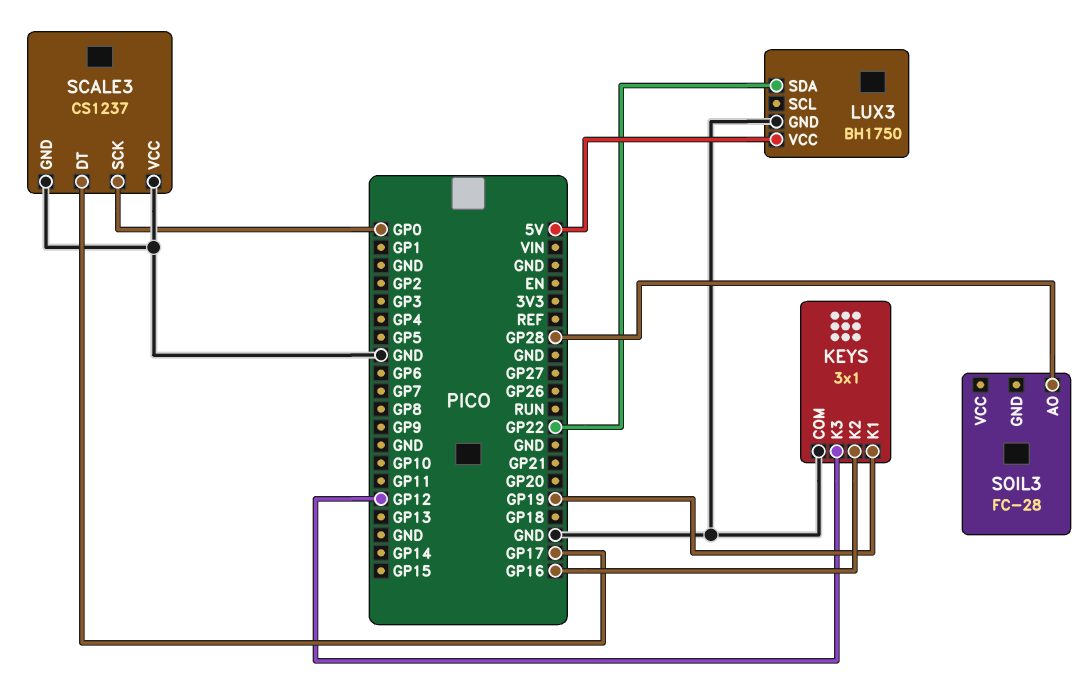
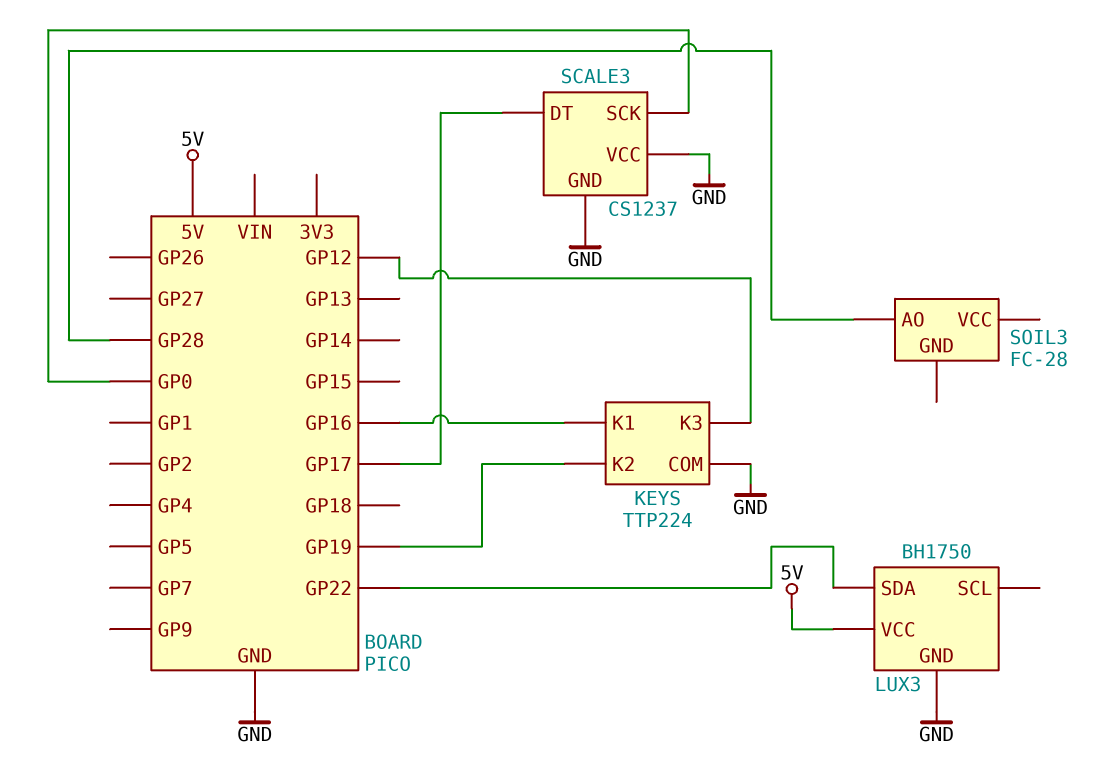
KEYS: 3x1 -> TTP224
KEYS pin K1: GP19 -> GP16
KEYS pin K2: GP16 -> GP19

